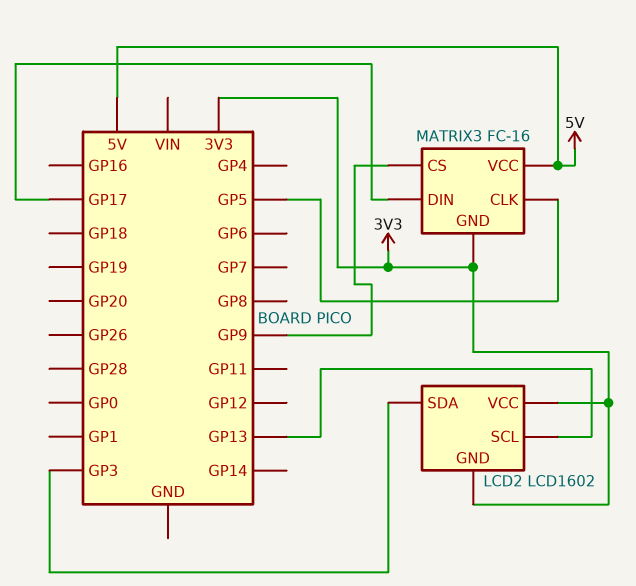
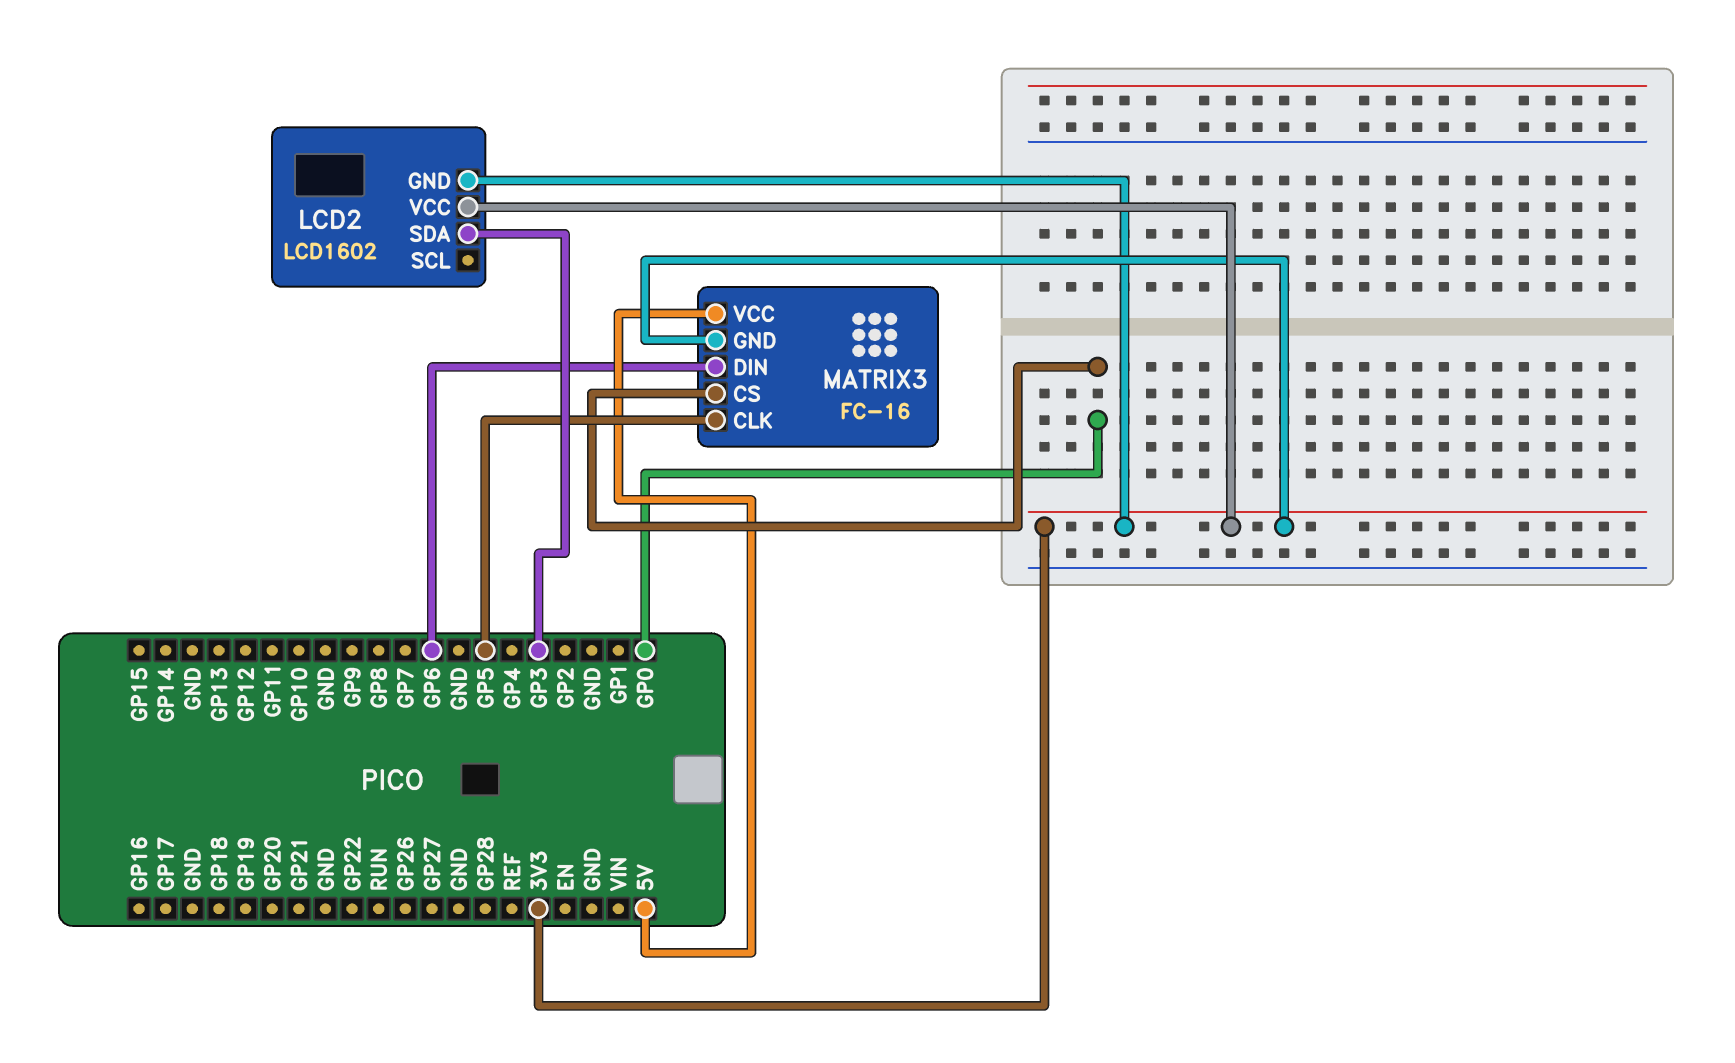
LCD2 pin SCL: GP13 -> none
MATRIX3 pin CS: GP9 -> GP0
MATRIX3 pin DIN: GP17 -> GP6

